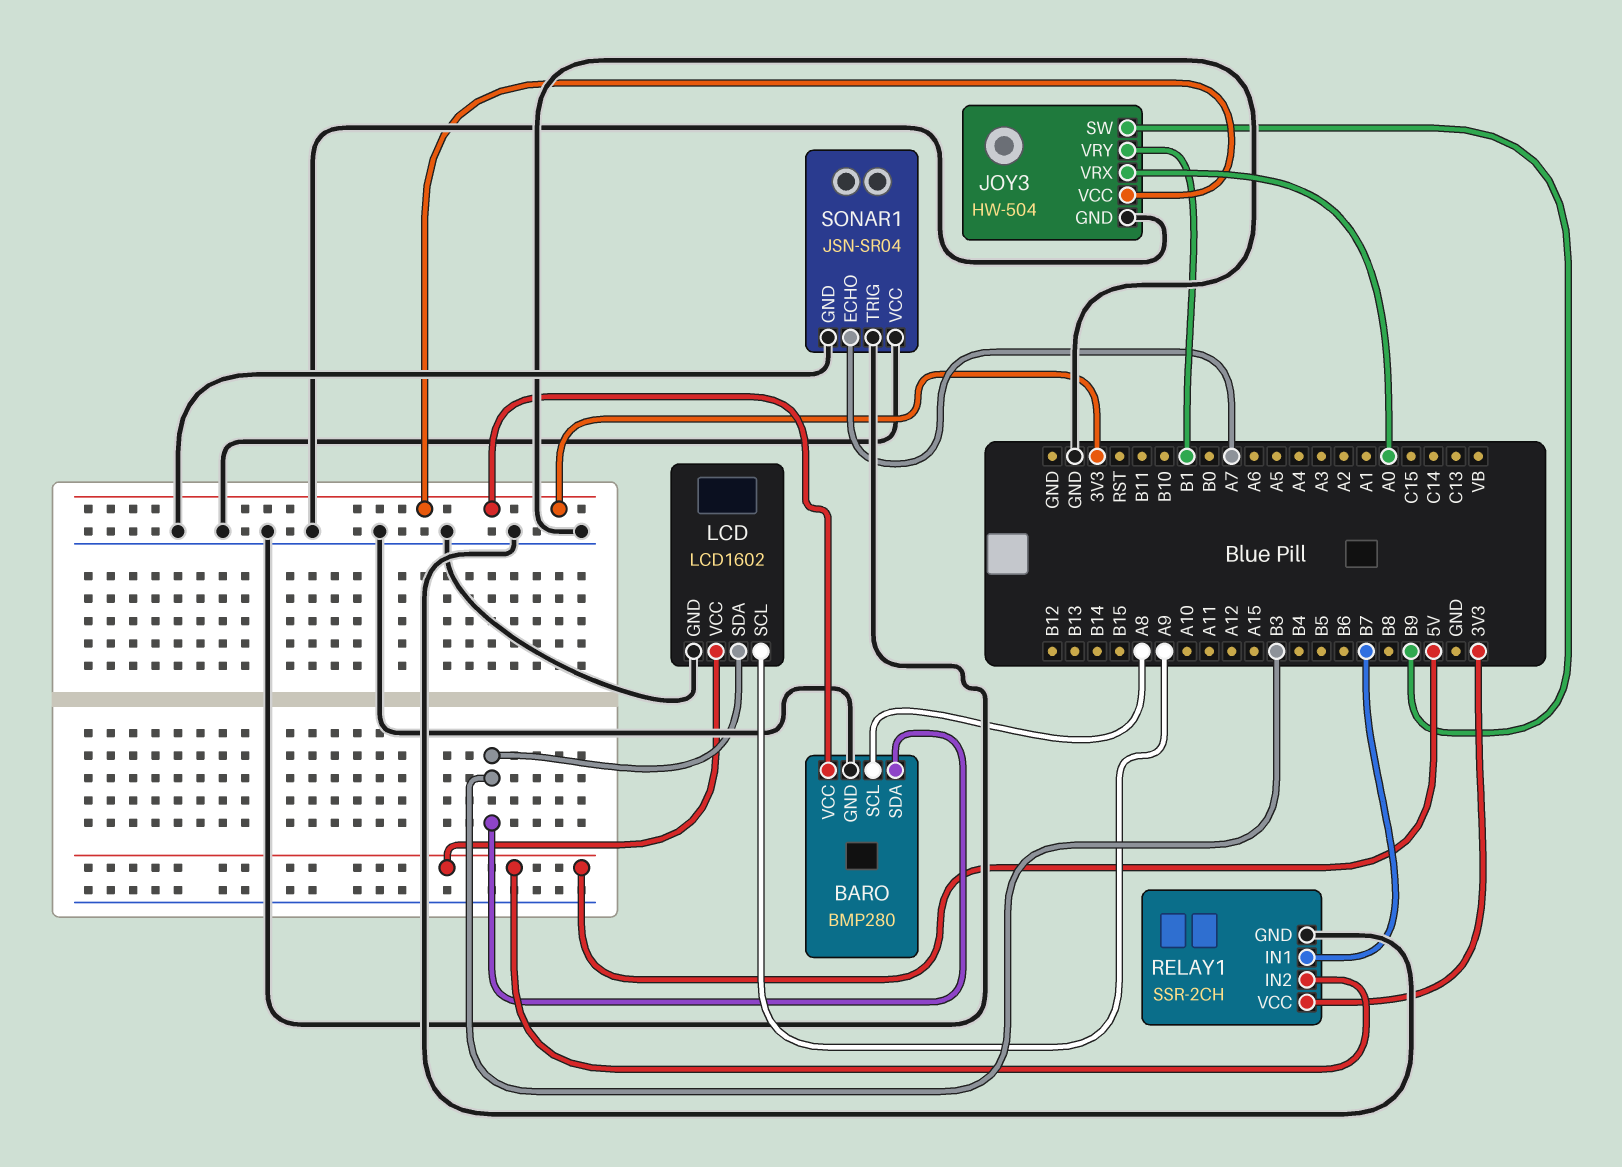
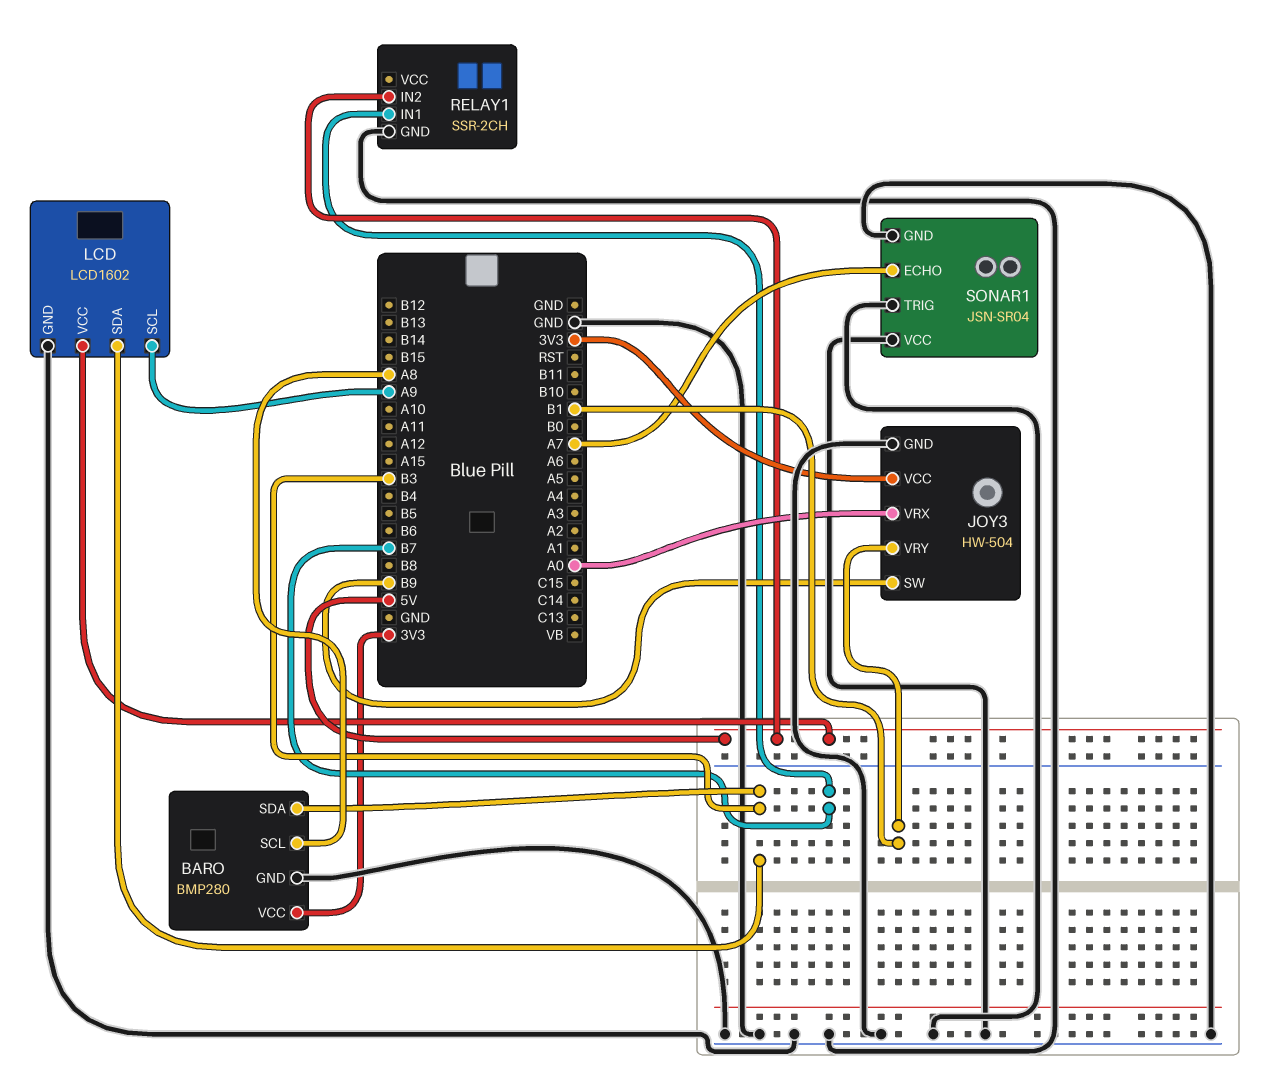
RELAY1 pin VCC: 3V3 -> none

